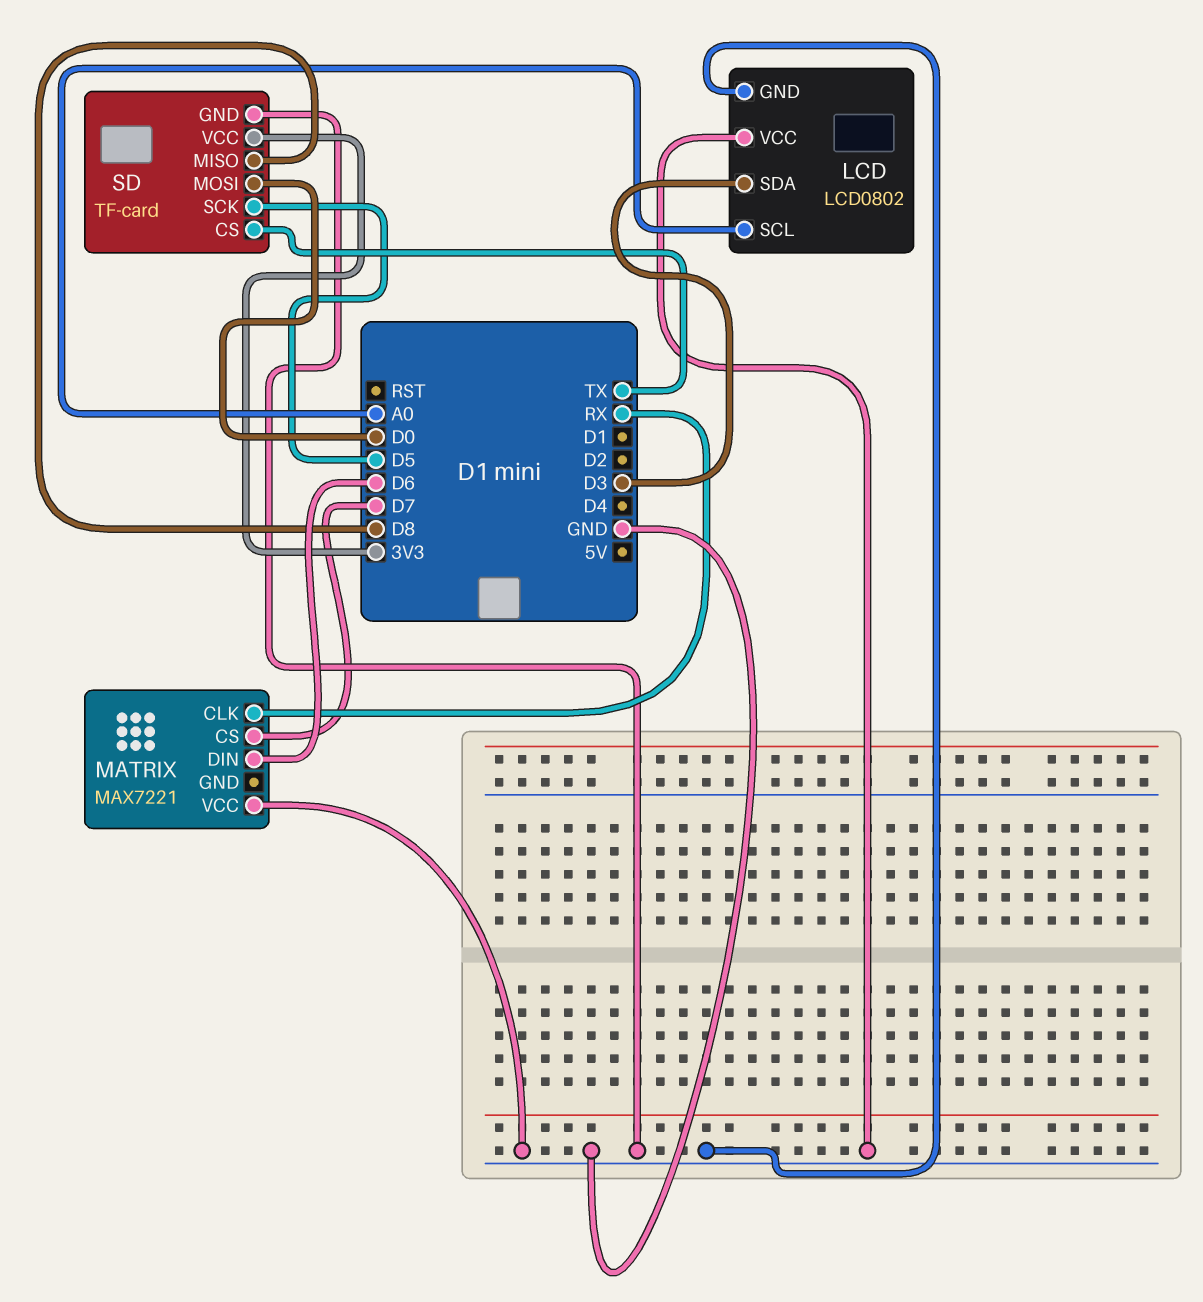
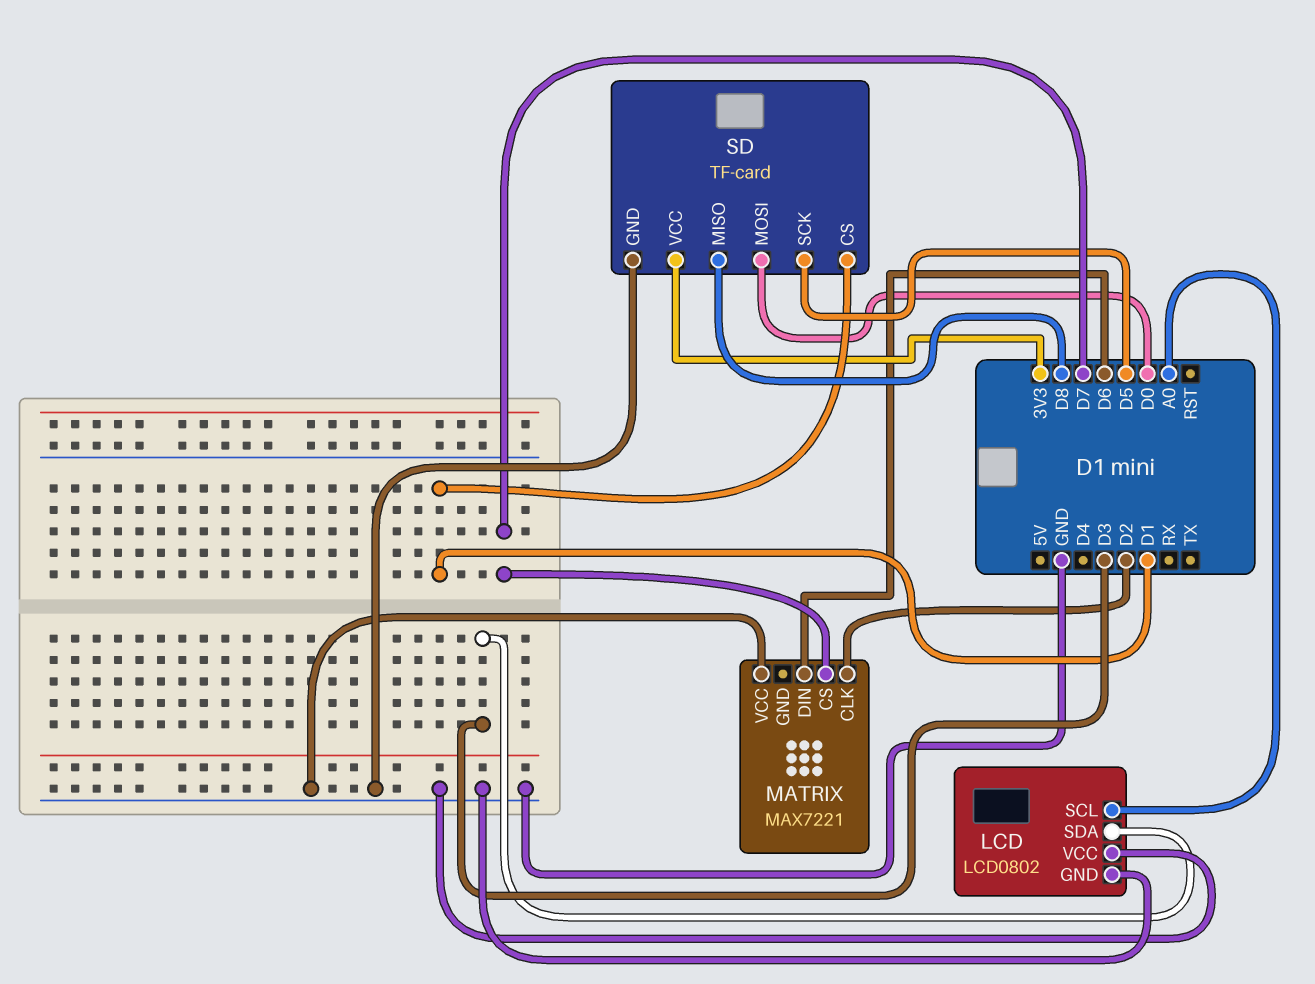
MATRIX pin CLK: RX -> D2
SD pin CS: TX -> D1

